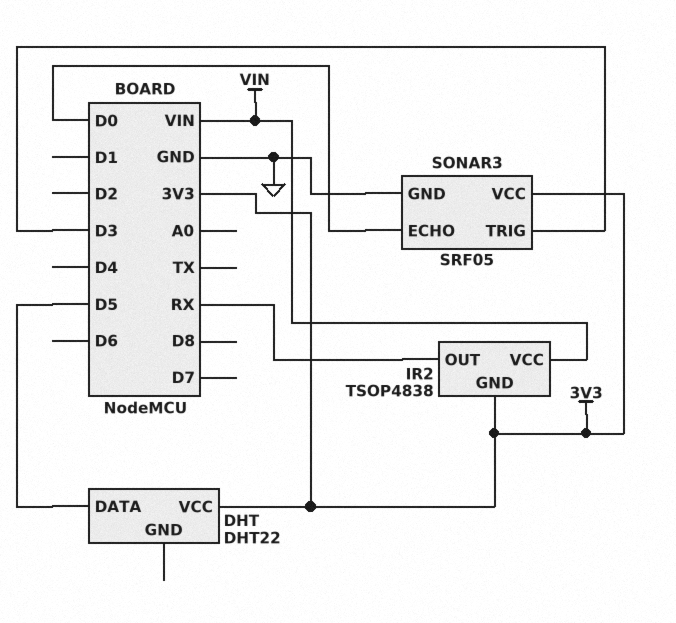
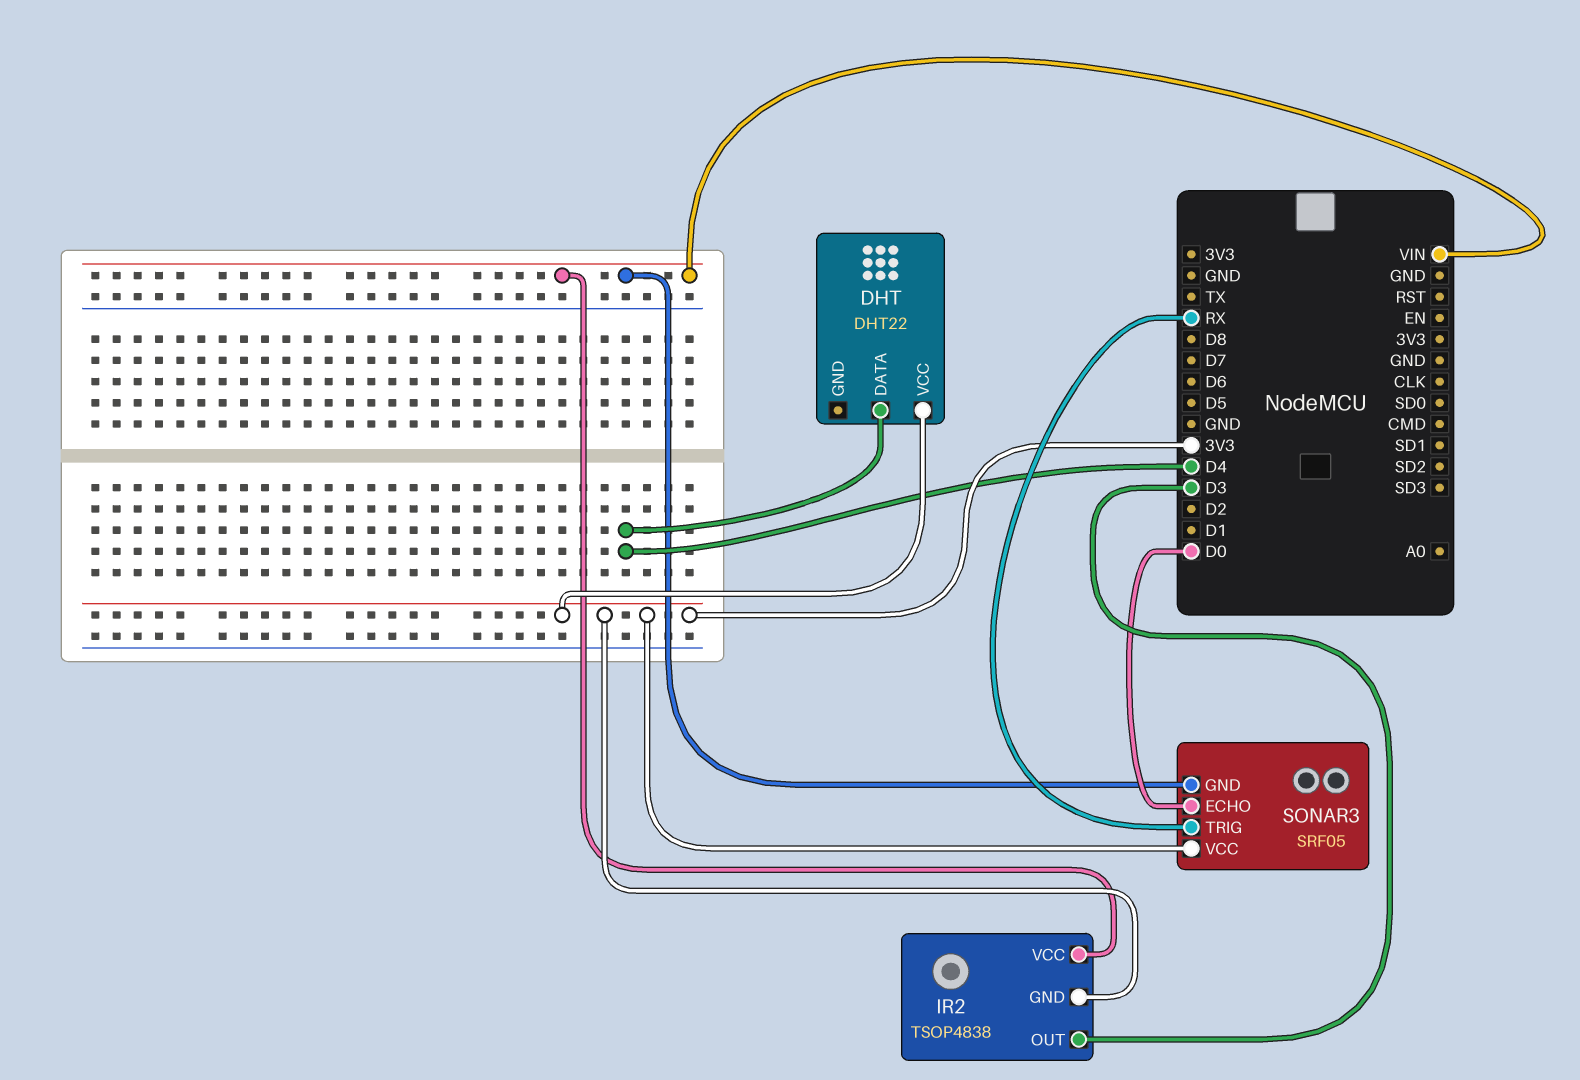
DHT pin DATA: D5 -> D4
IR2 pin OUT: RX -> D3
SONAR3 pin GND: GND -> VIN
SONAR3 pin TRIG: D3 -> RX

